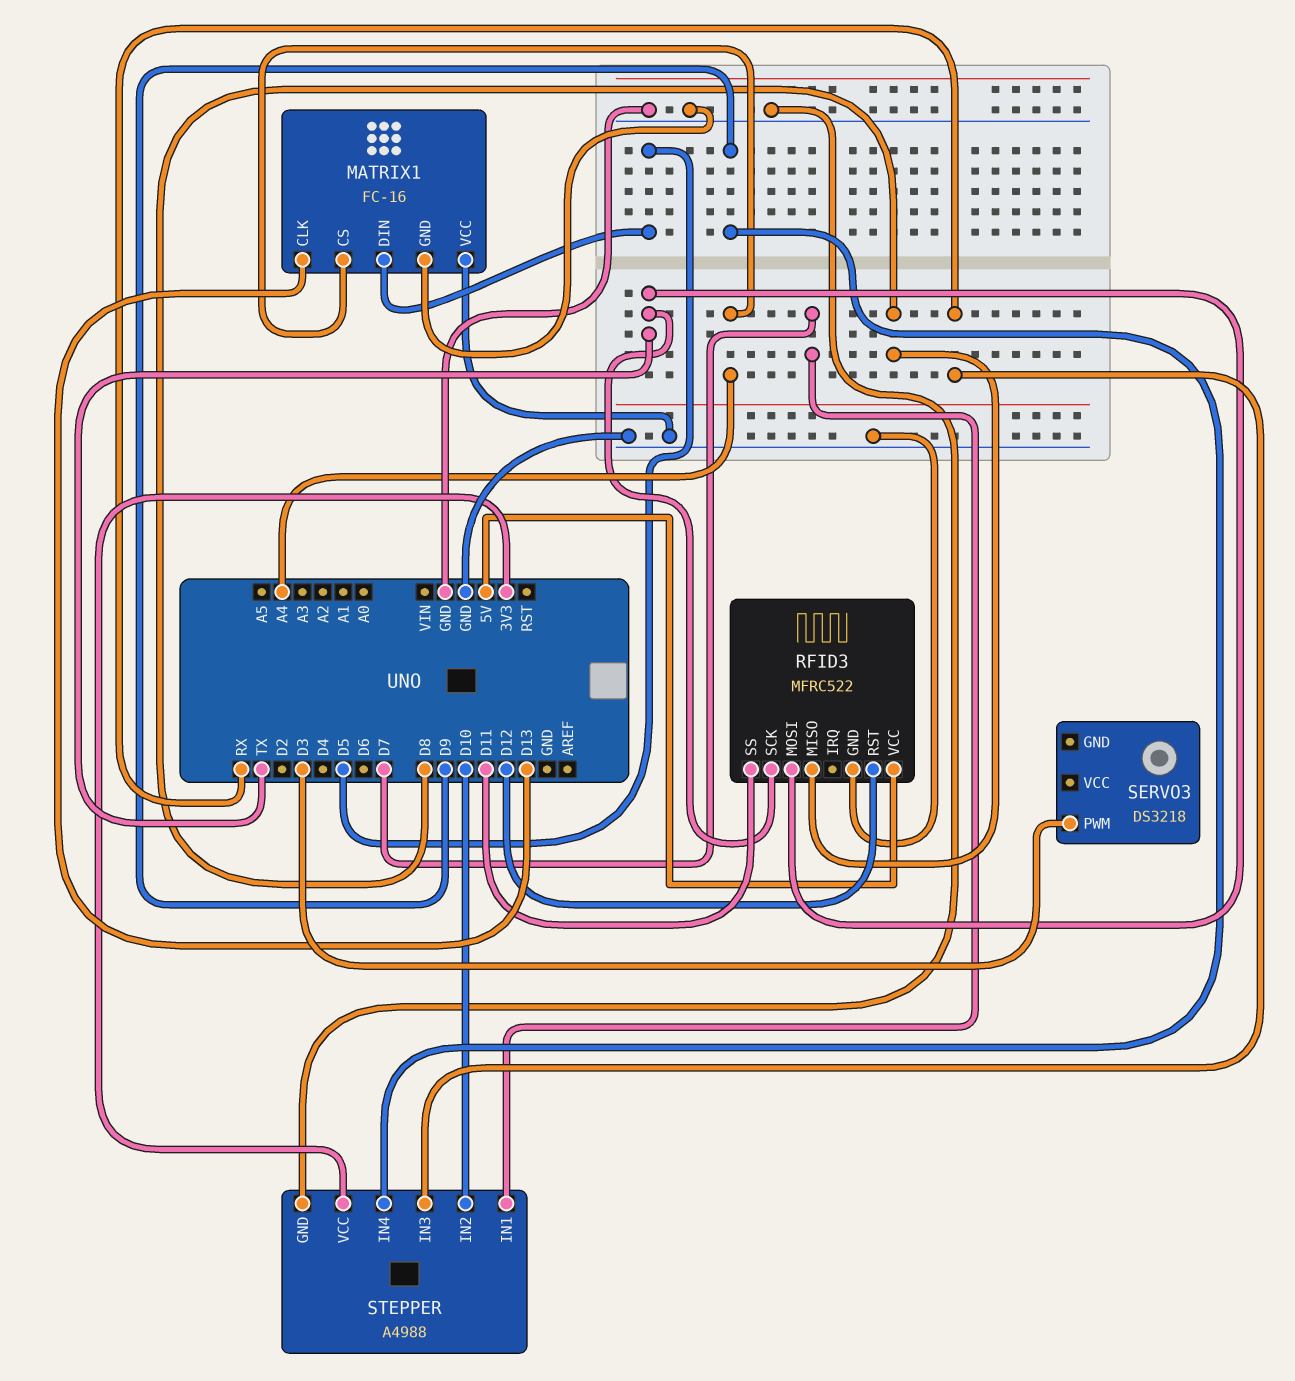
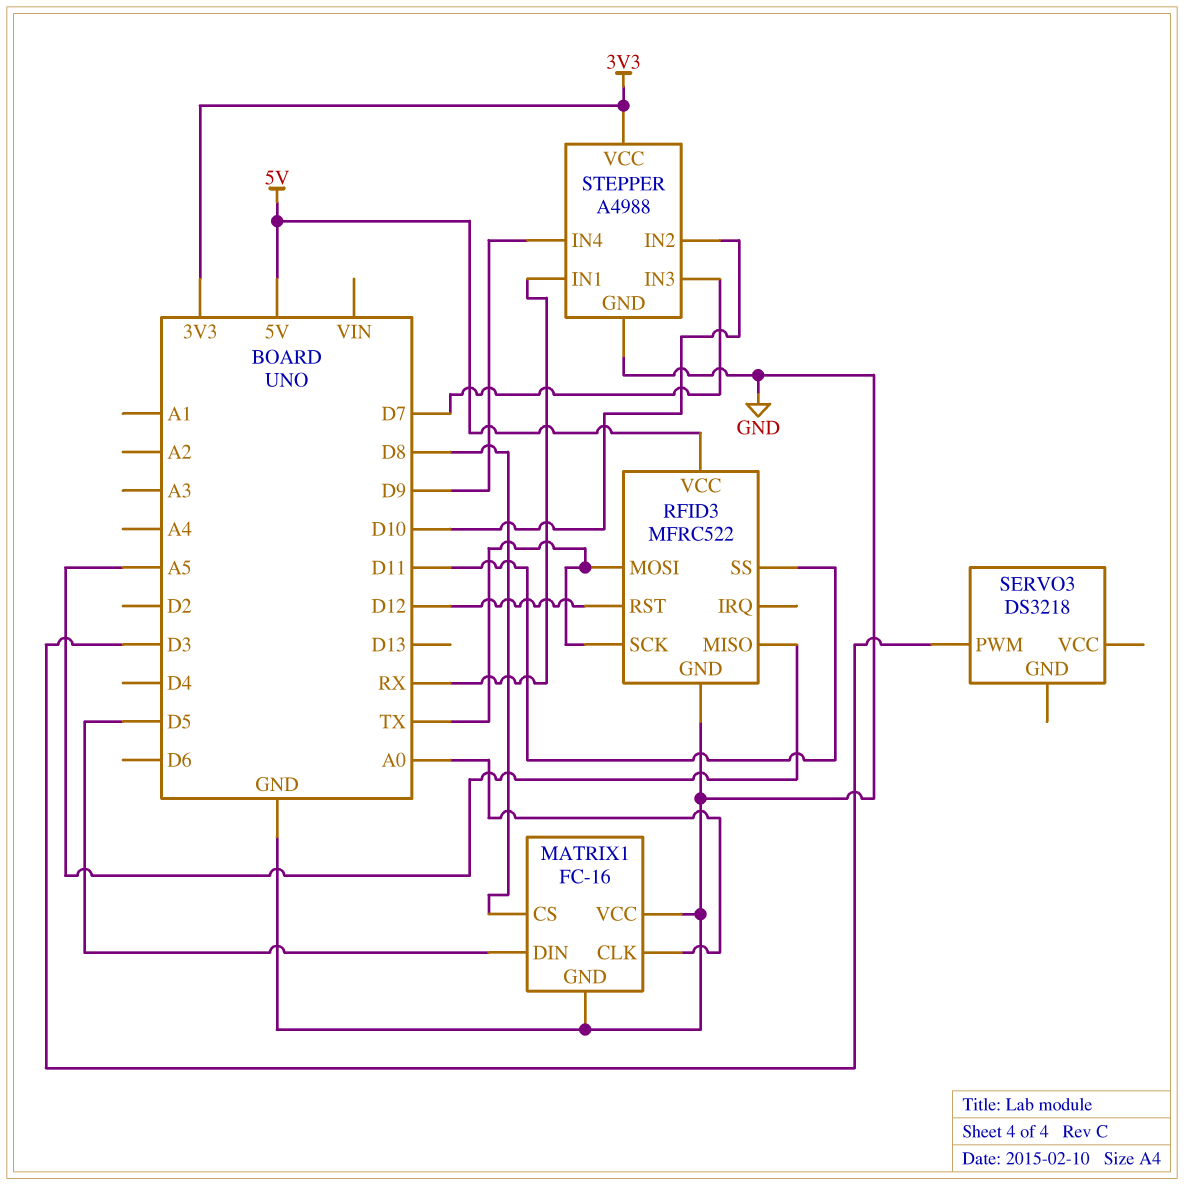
MATRIX1 pin CLK: D13 -> A0
MATRIX1 pin CS: A4 -> D8
RFID3 pin MISO: D8 -> A5
STEPPER pin IN1: D7 -> RX
STEPPER pin IN3: RX -> D7

